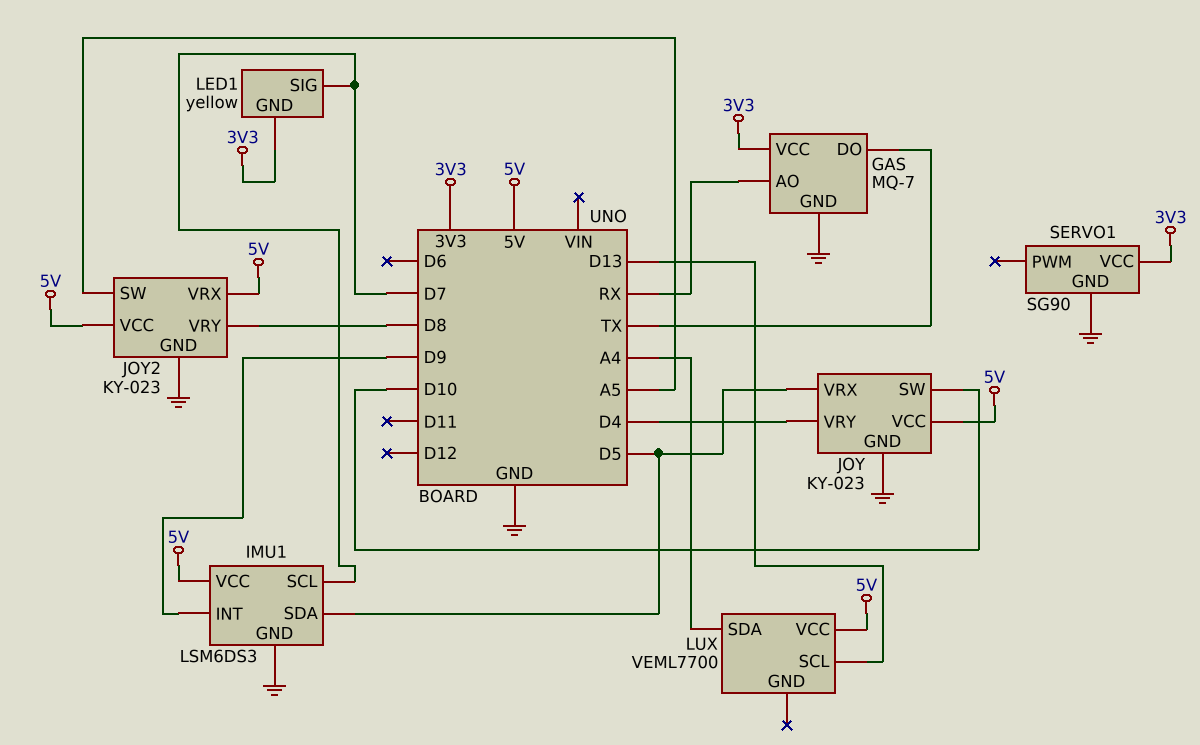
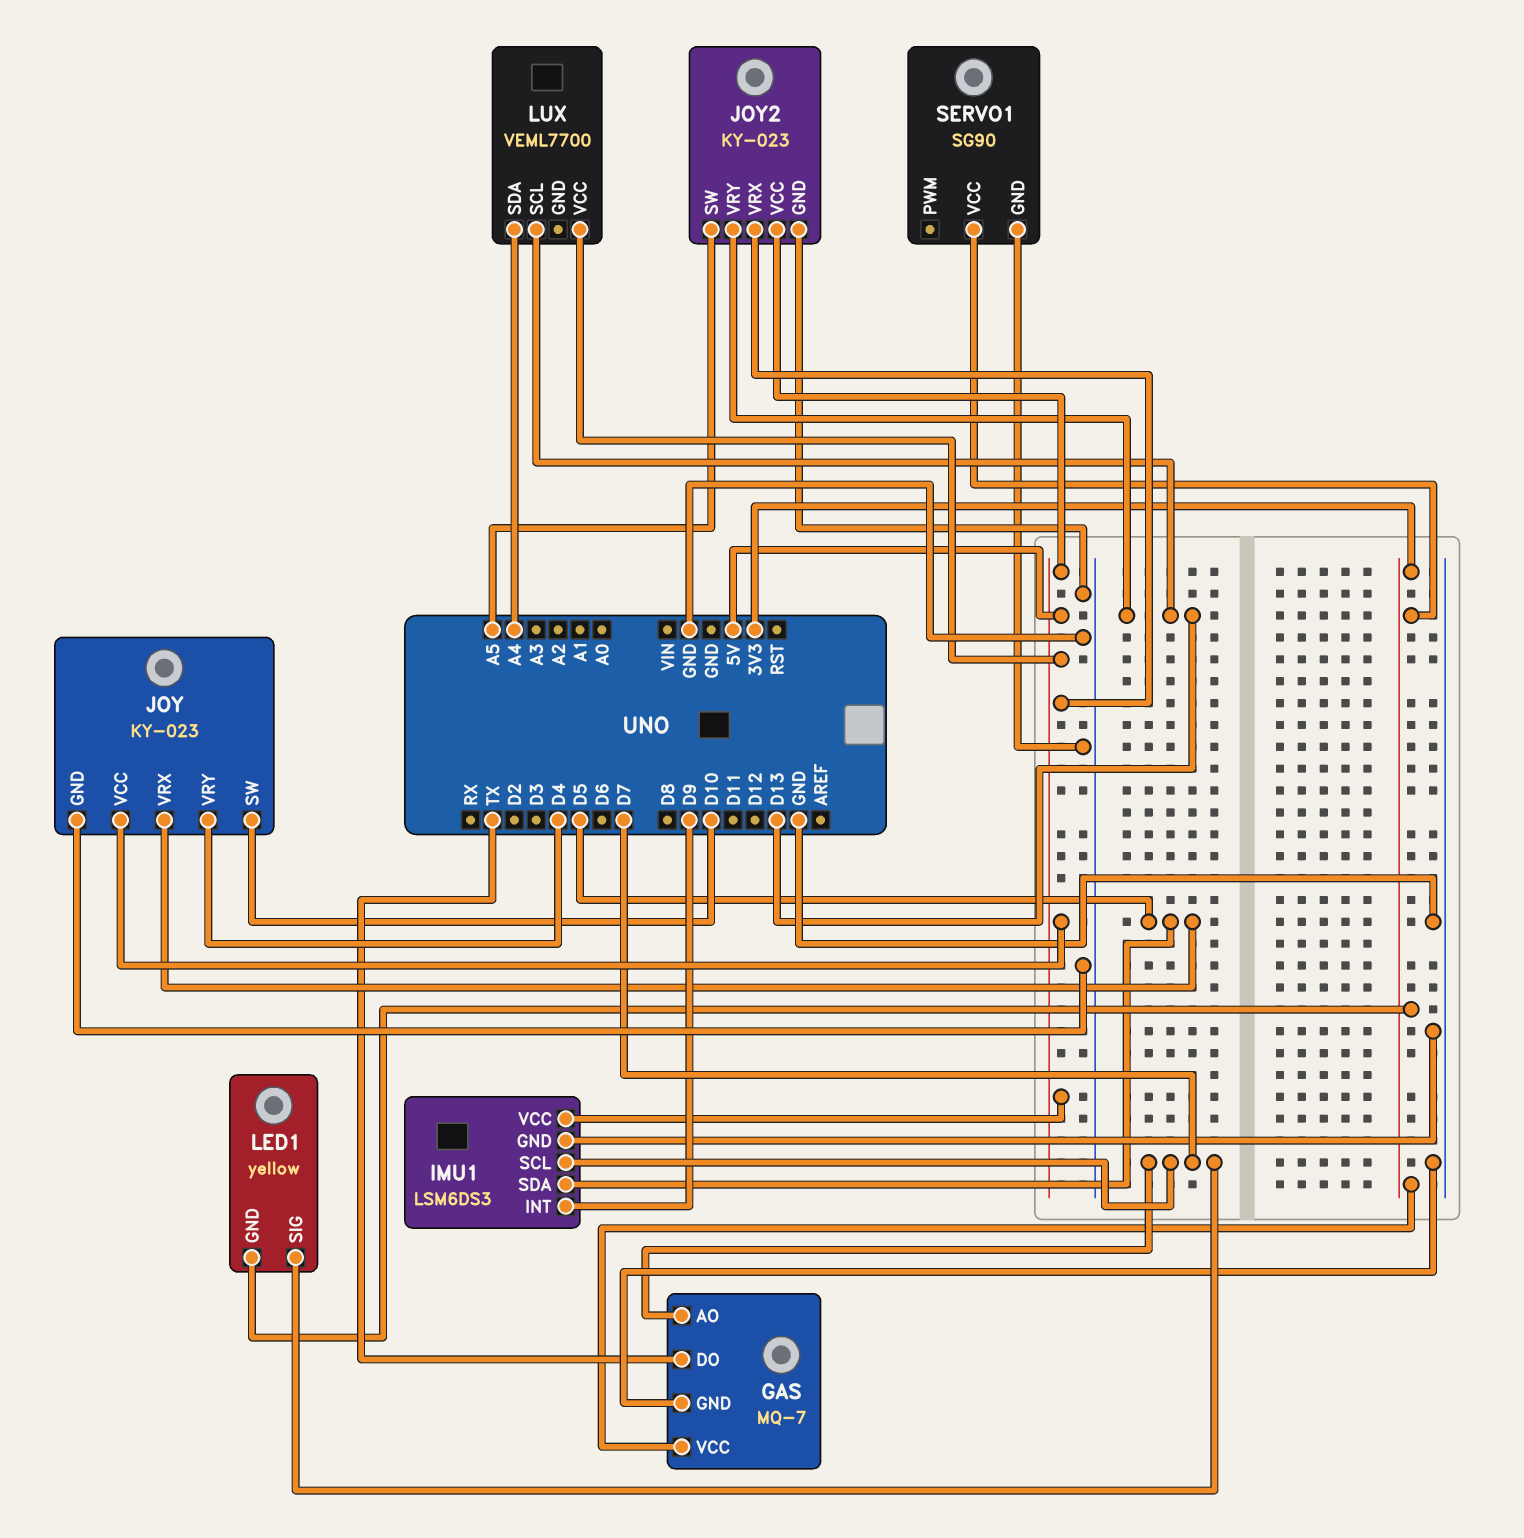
GAS pin AO: RX -> D7
JOY2 pin VRY: D8 -> D13

